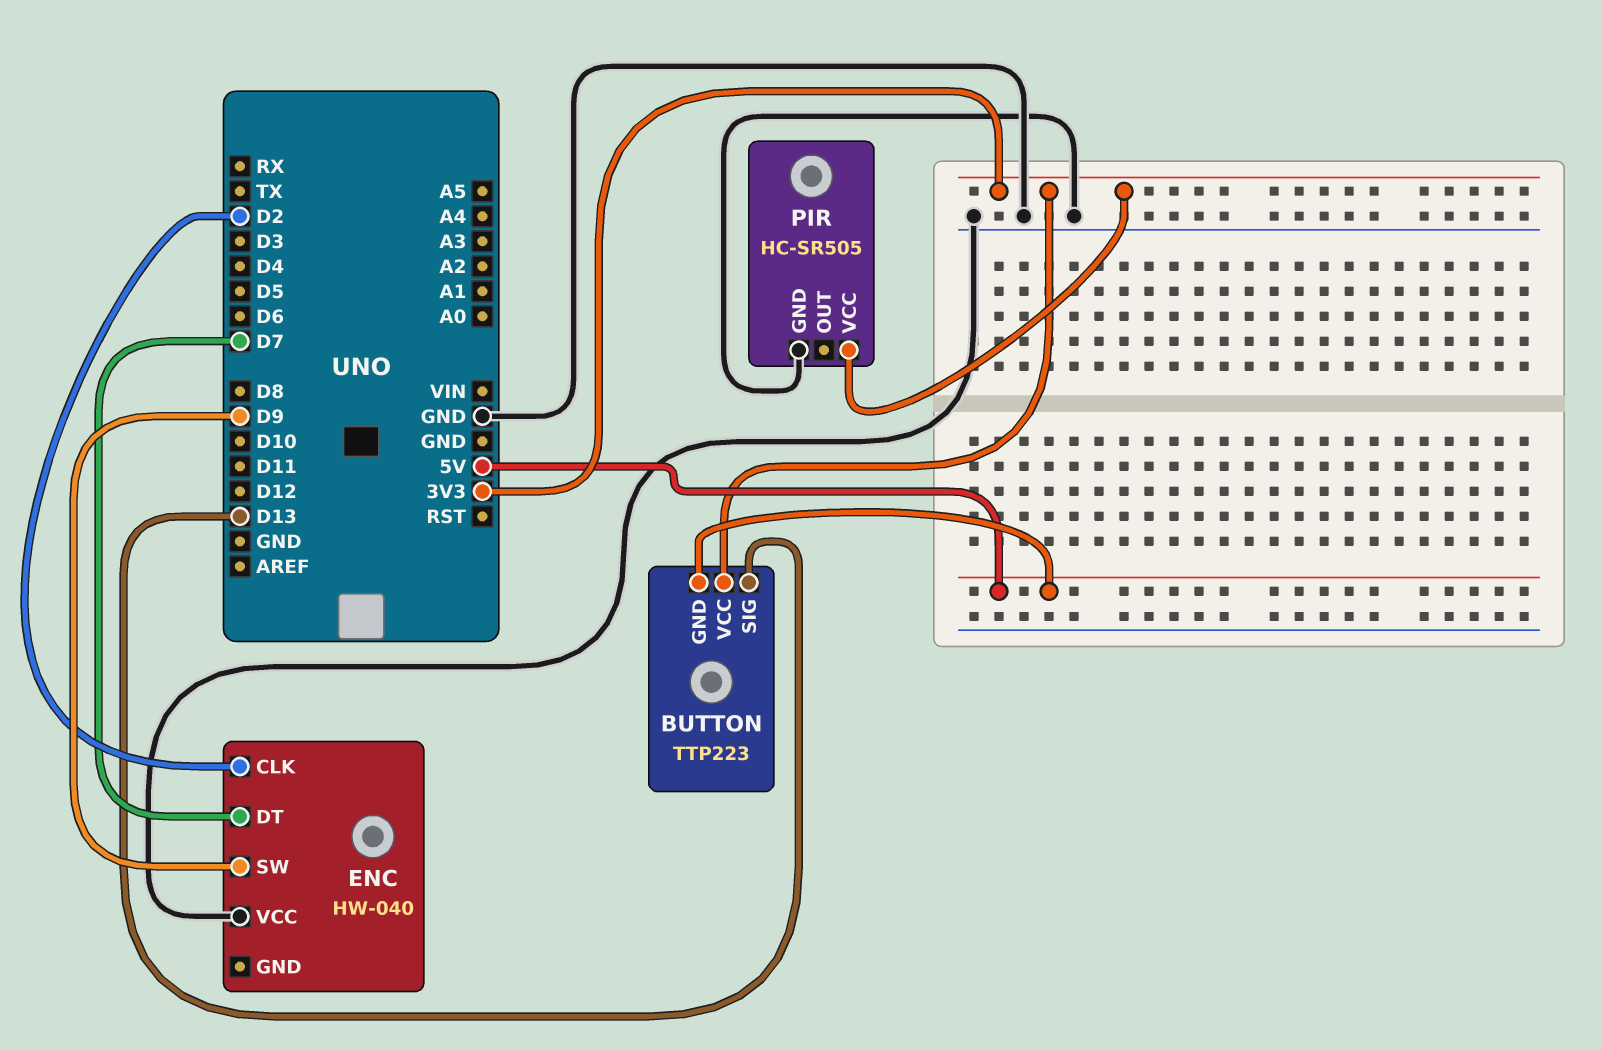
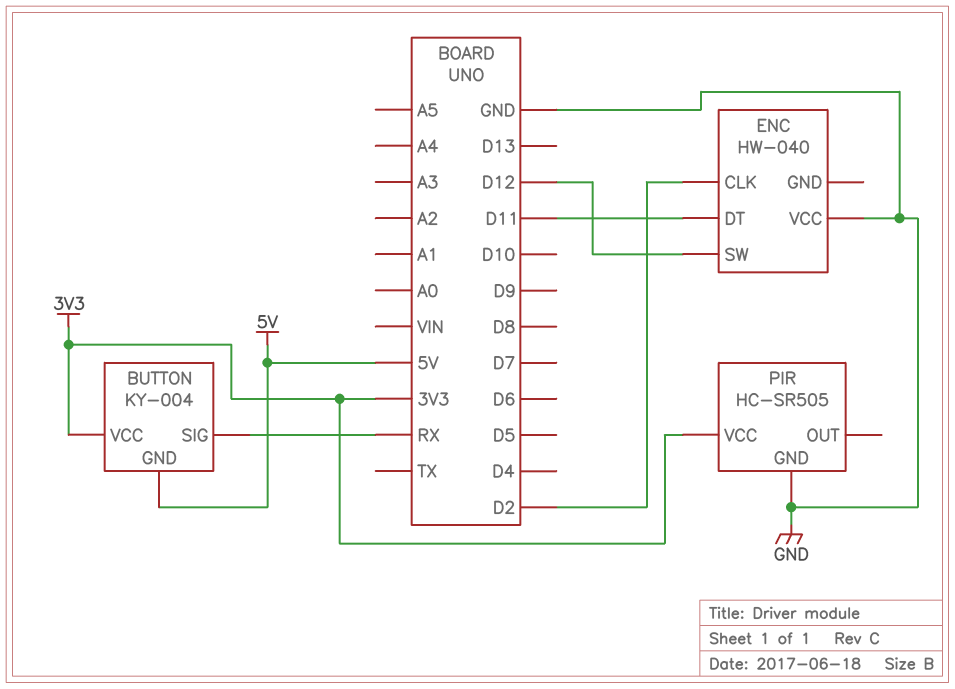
BUTTON: TTP223 -> KY-004
BUTTON pin SIG: D13 -> RX
ENC pin DT: D7 -> D11
ENC pin SW: D9 -> D12

